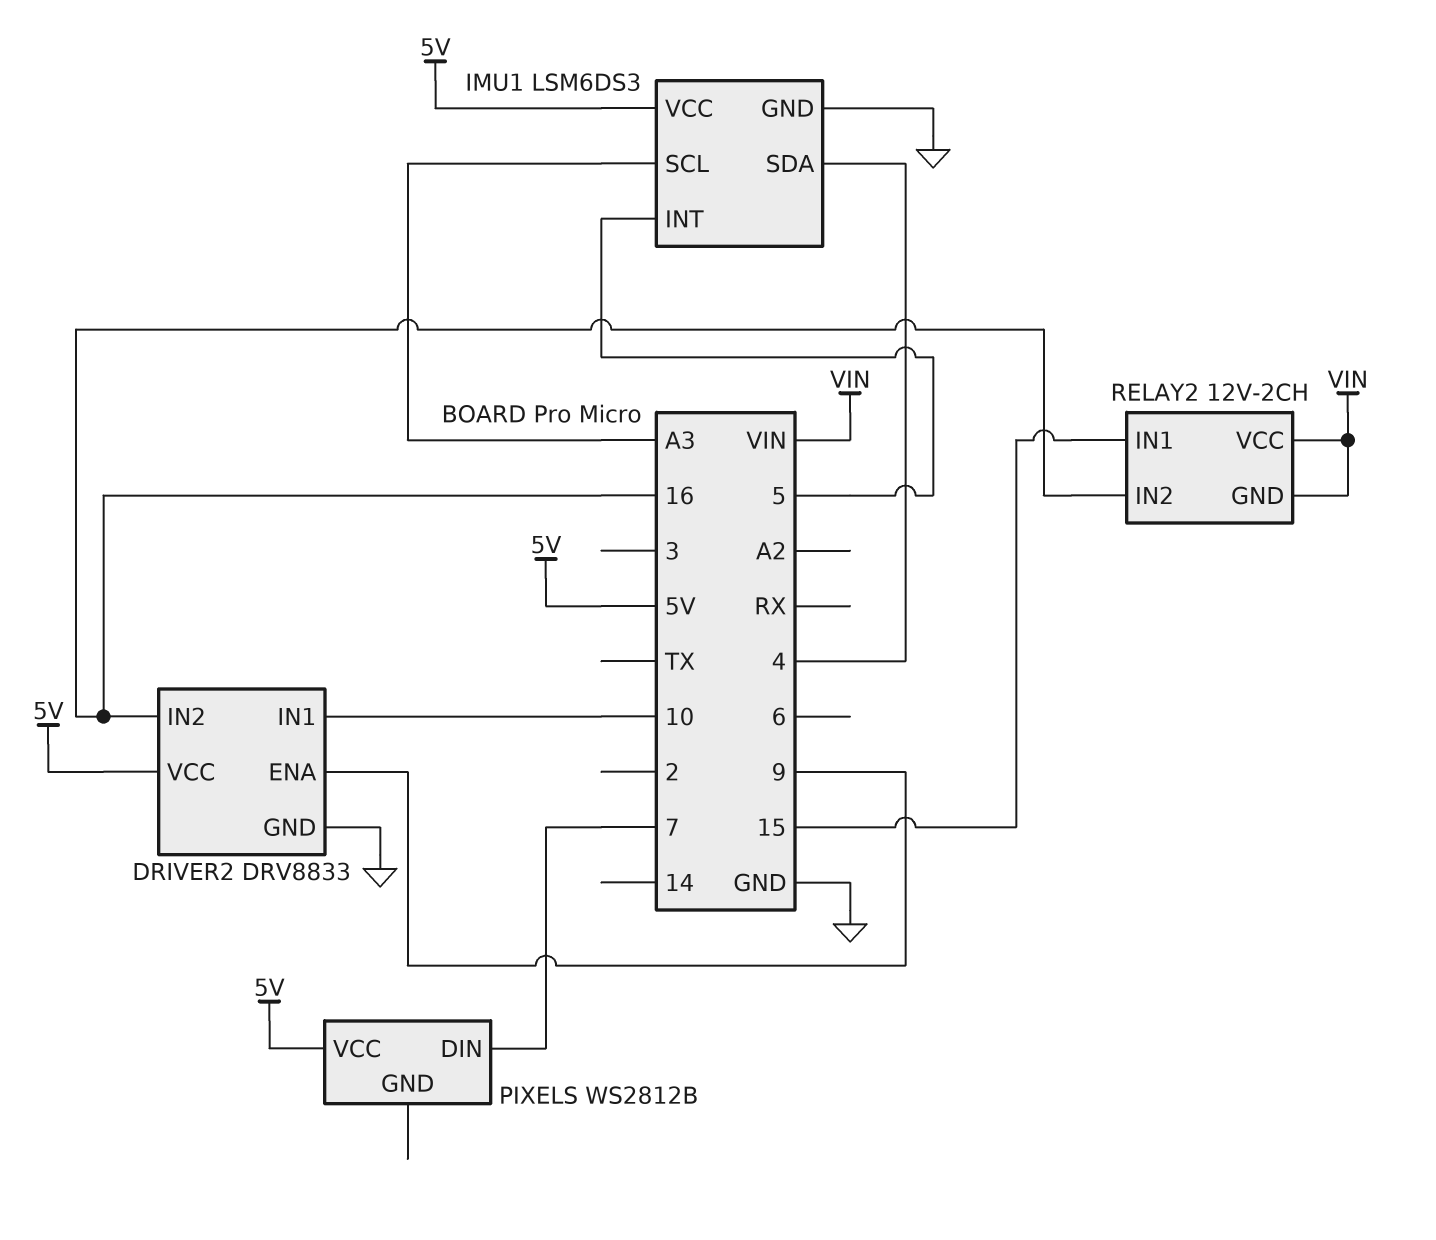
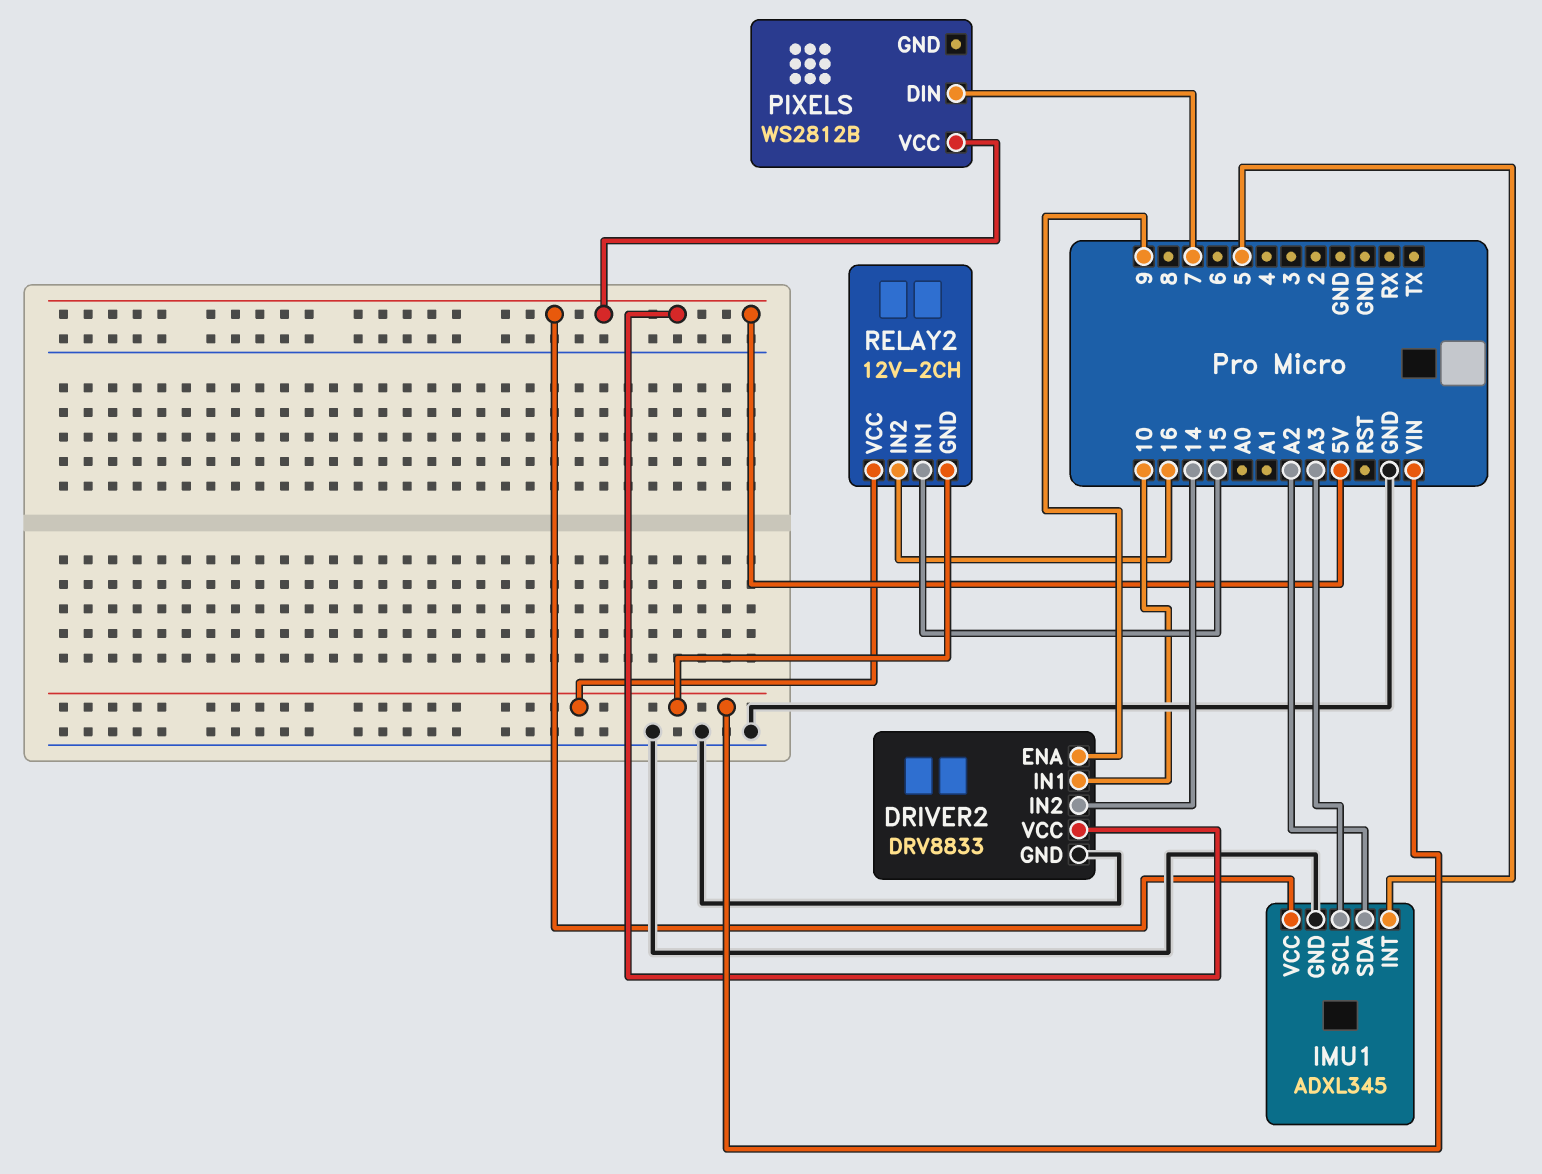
DRIVER2 pin IN2: 16 -> 14
IMU1: LSM6DS3 -> ADXL345
IMU1 pin SDA: 4 -> A2

